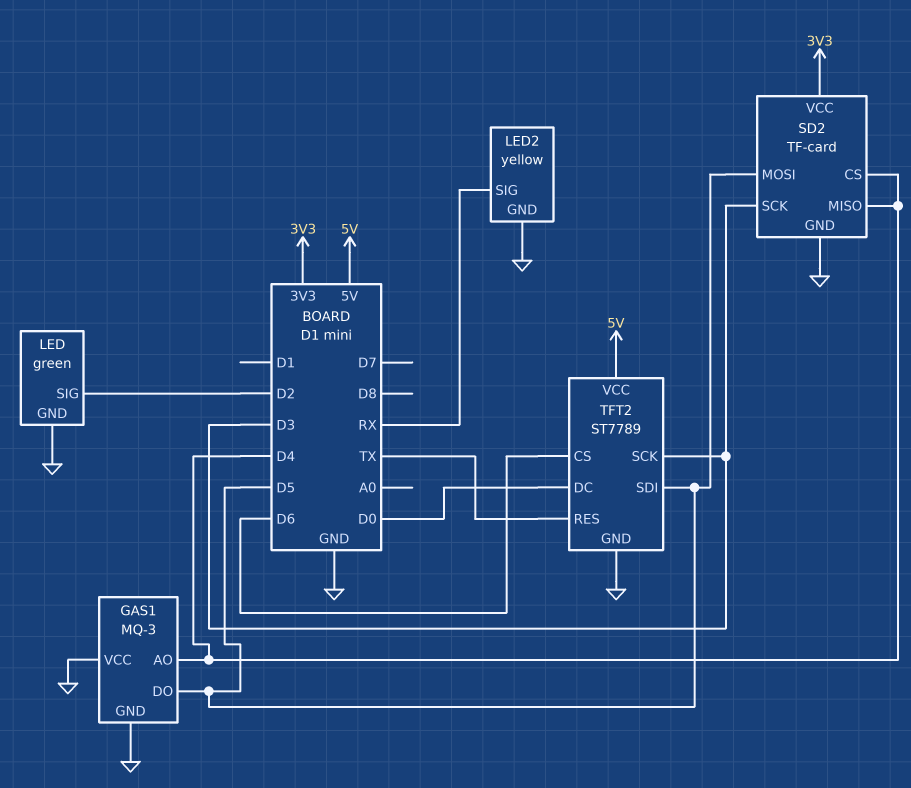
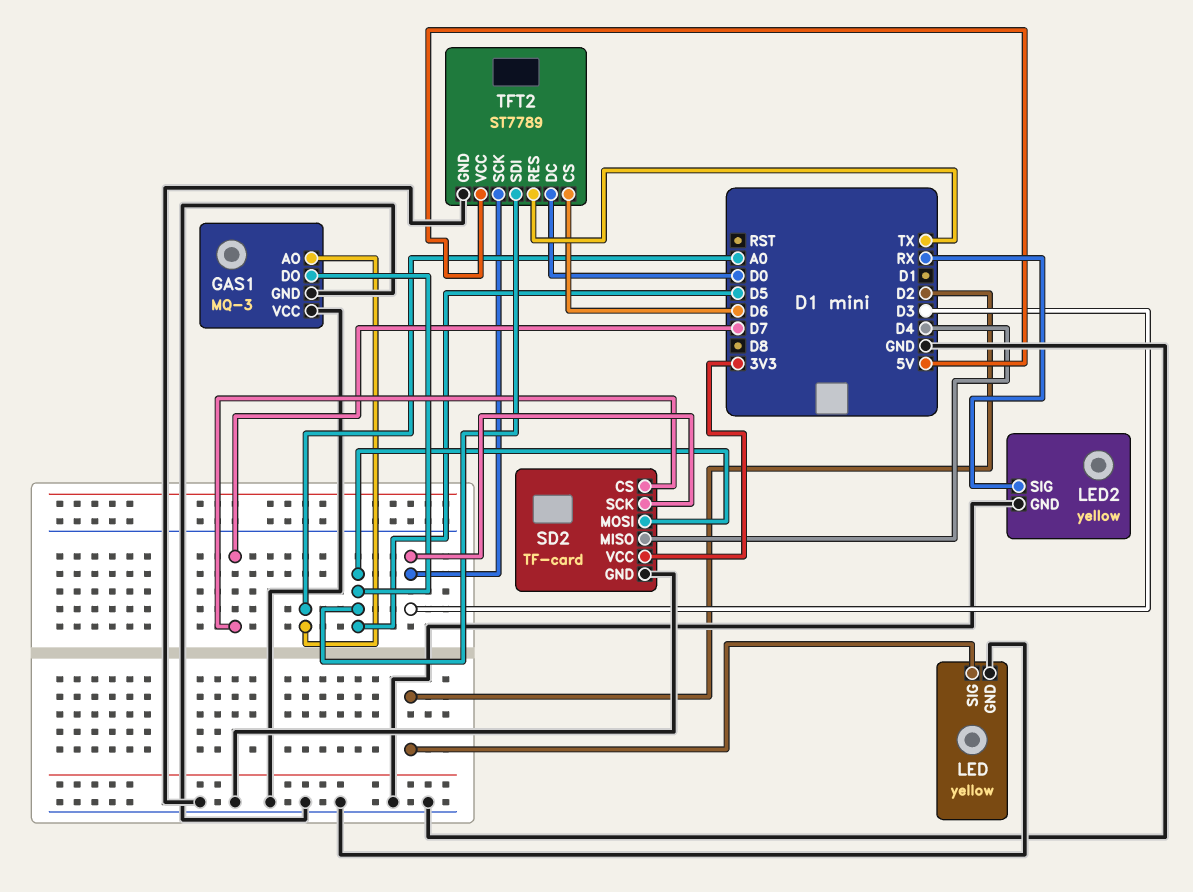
GAS1 pin AO: D4 -> A0
LED: green -> yellow
SD2 pin CS: D4 -> D7

